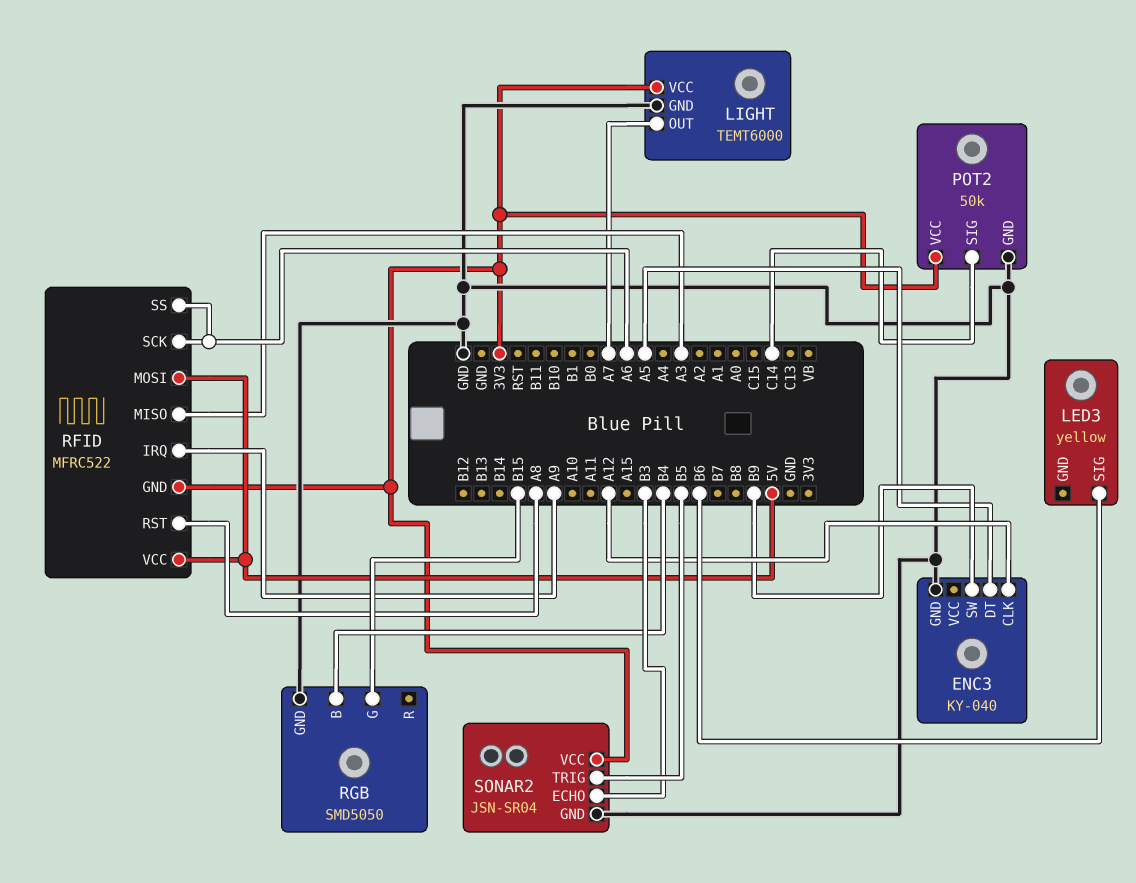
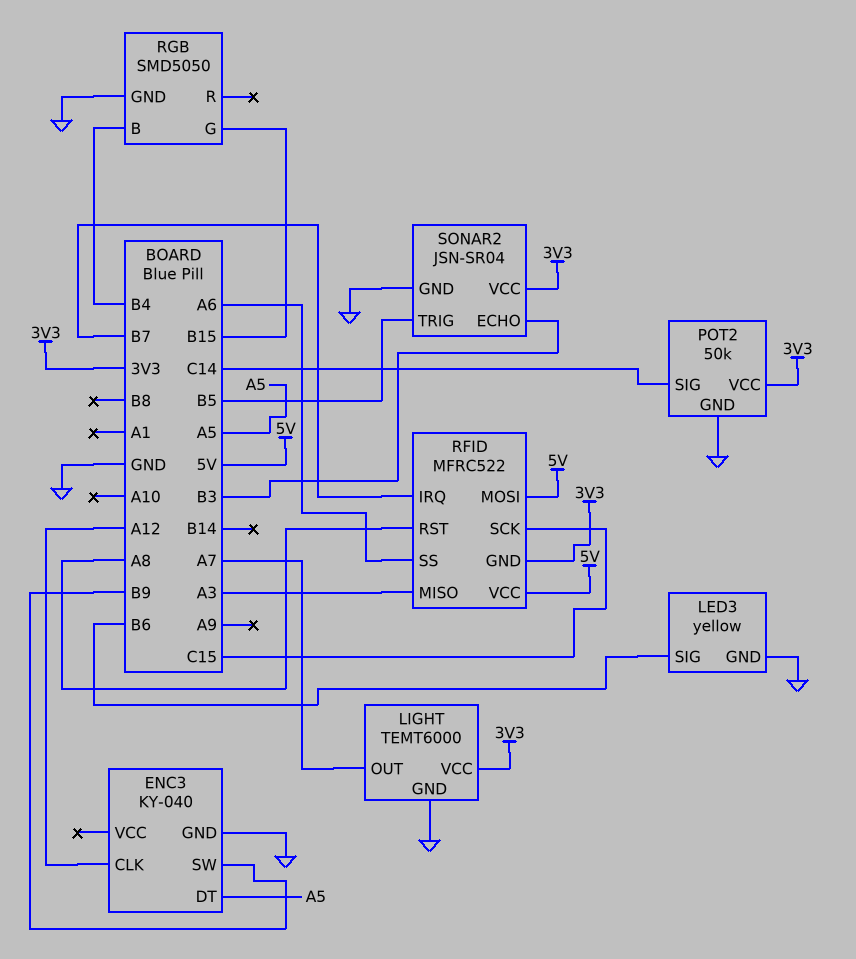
LED3 pin GND: none -> GND
RFID pin IRQ: A9 -> B7
RFID pin SCK: A6 -> C15

